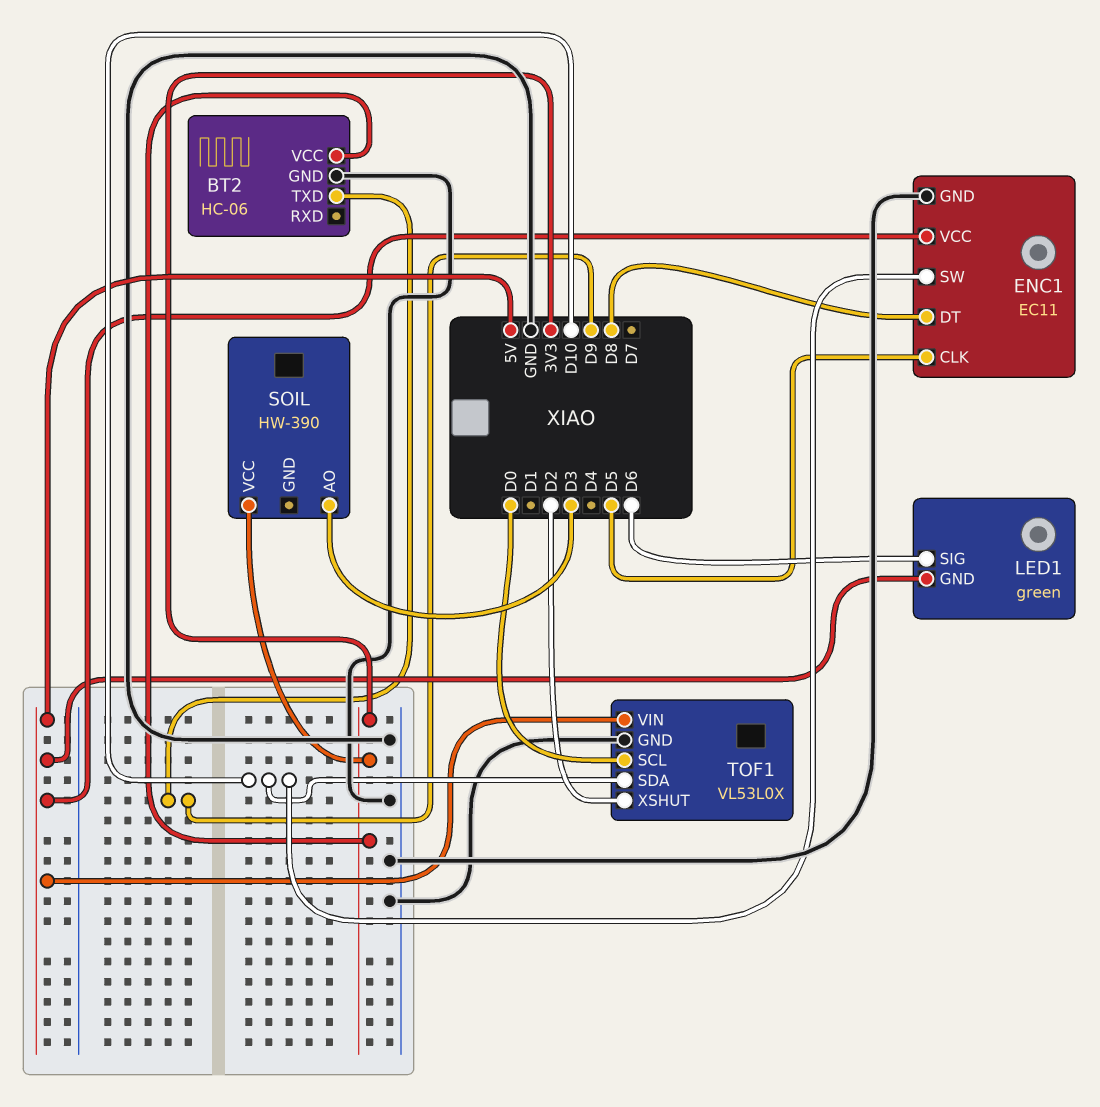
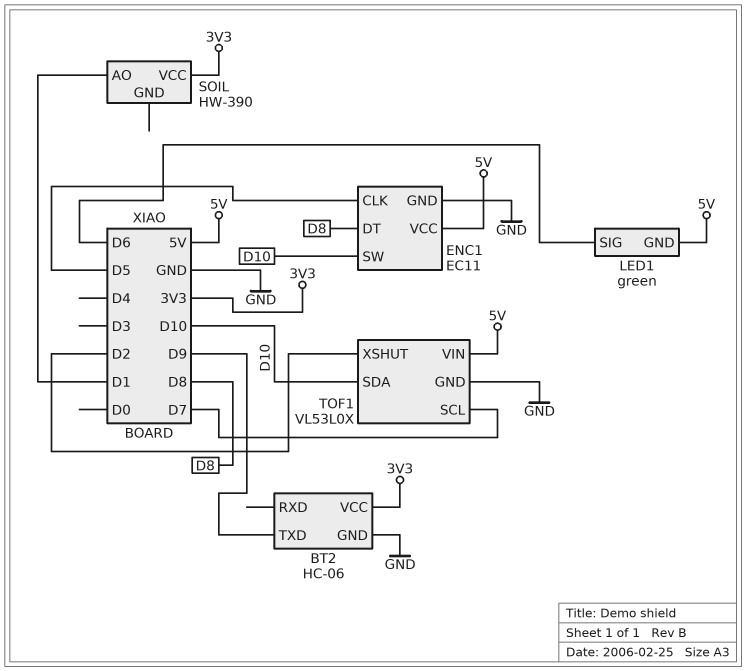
SOIL pin AO: D3 -> D1
TOF1 pin SCL: D0 -> D7

